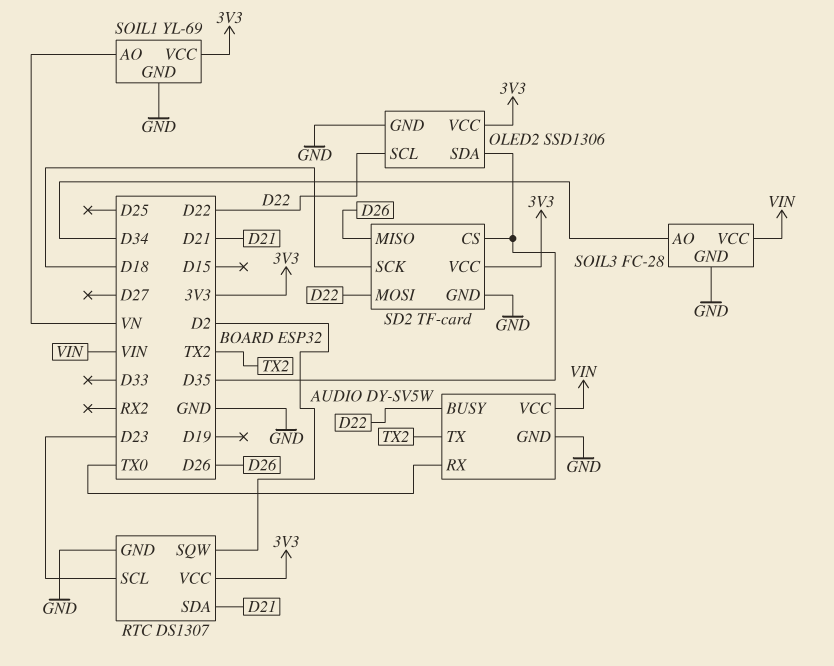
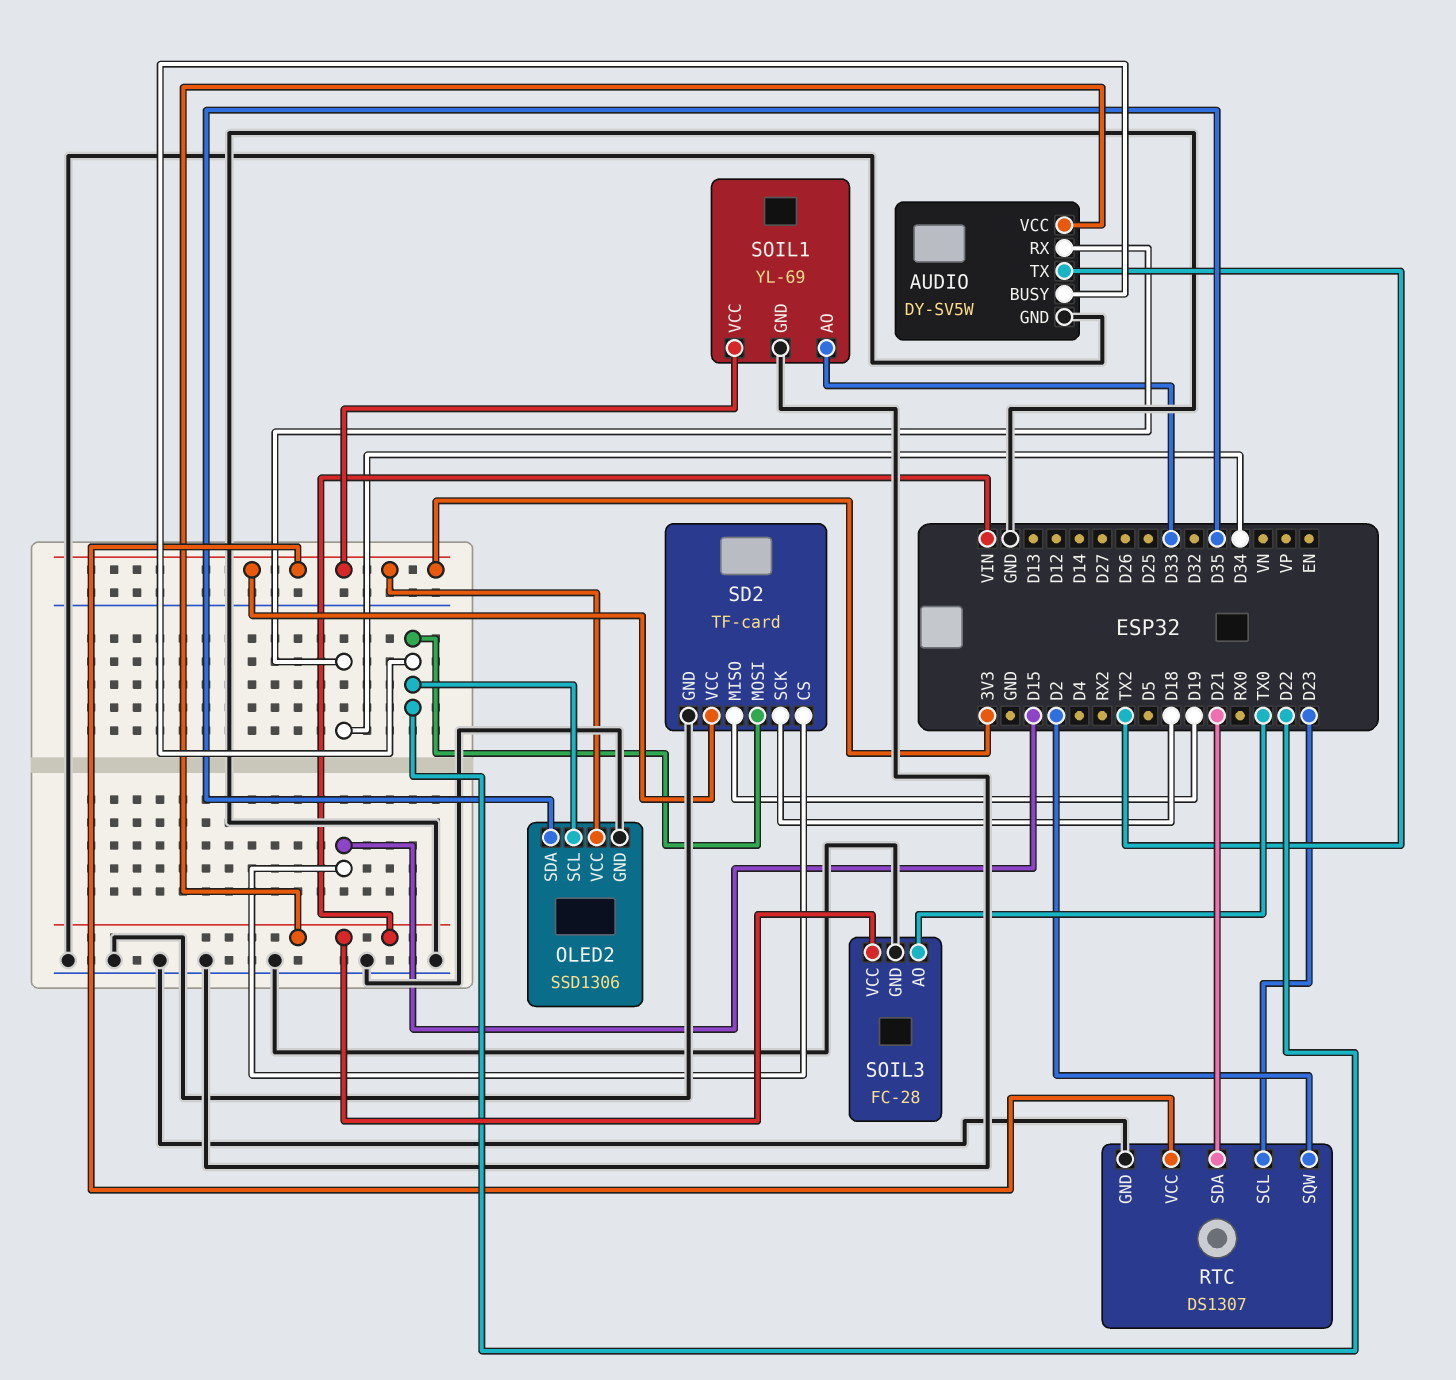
AUDIO pin RX: TX0 -> D34
SD2 pin CS: D35 -> D15
SD2 pin MISO: D26 -> D19
SOIL1 pin AO: VN -> D33
SOIL3 pin AO: D34 -> TX0

